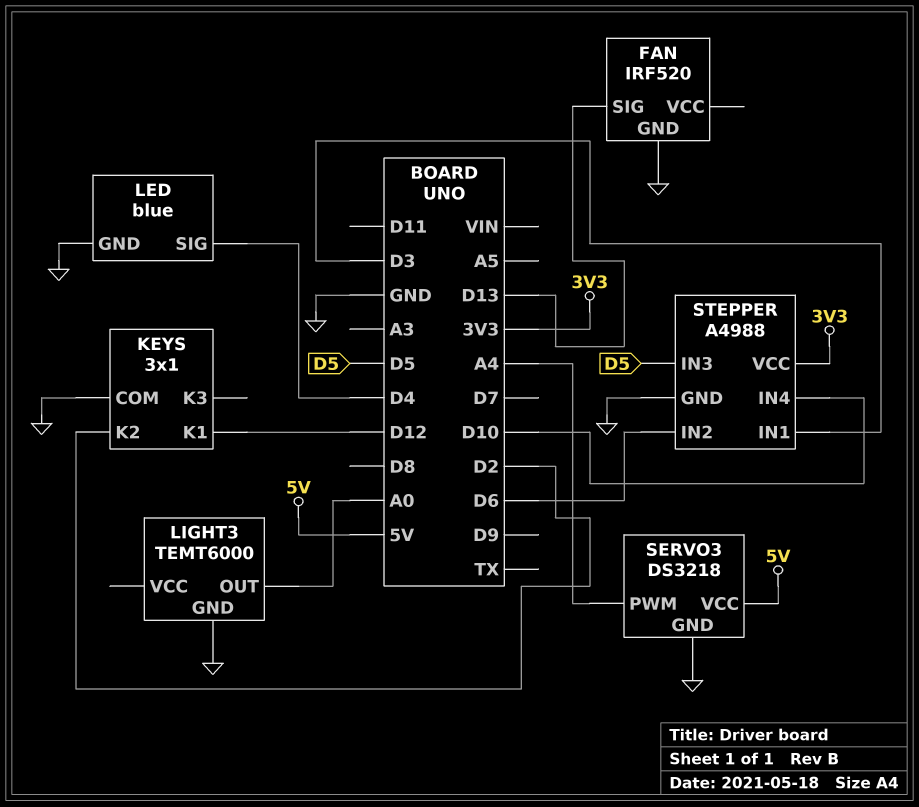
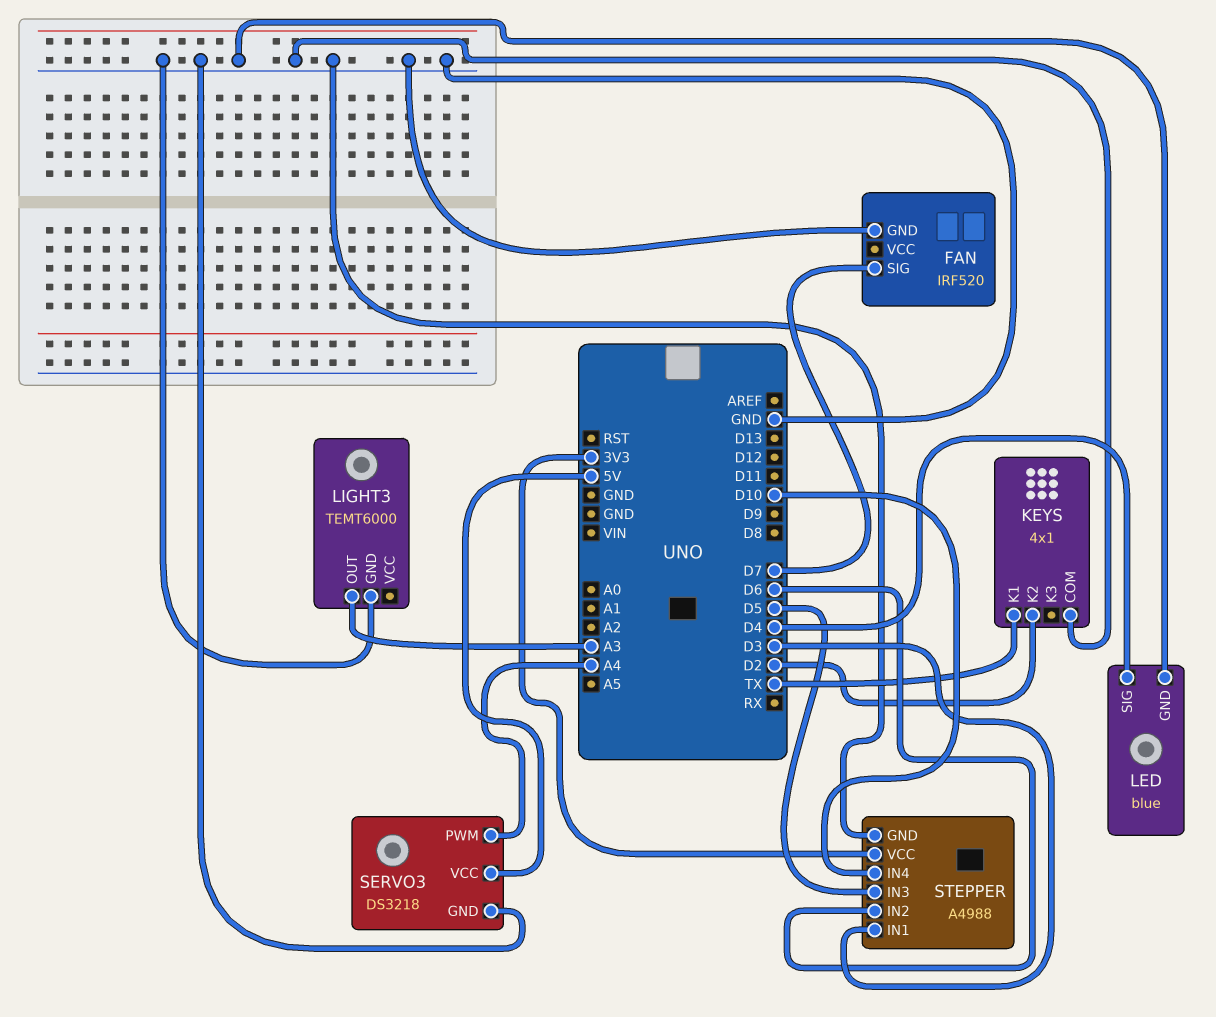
FAN pin SIG: D13 -> D7
KEYS: 3x1 -> 4x1
KEYS pin K1: D12 -> TX
LIGHT3 pin OUT: A0 -> A3

